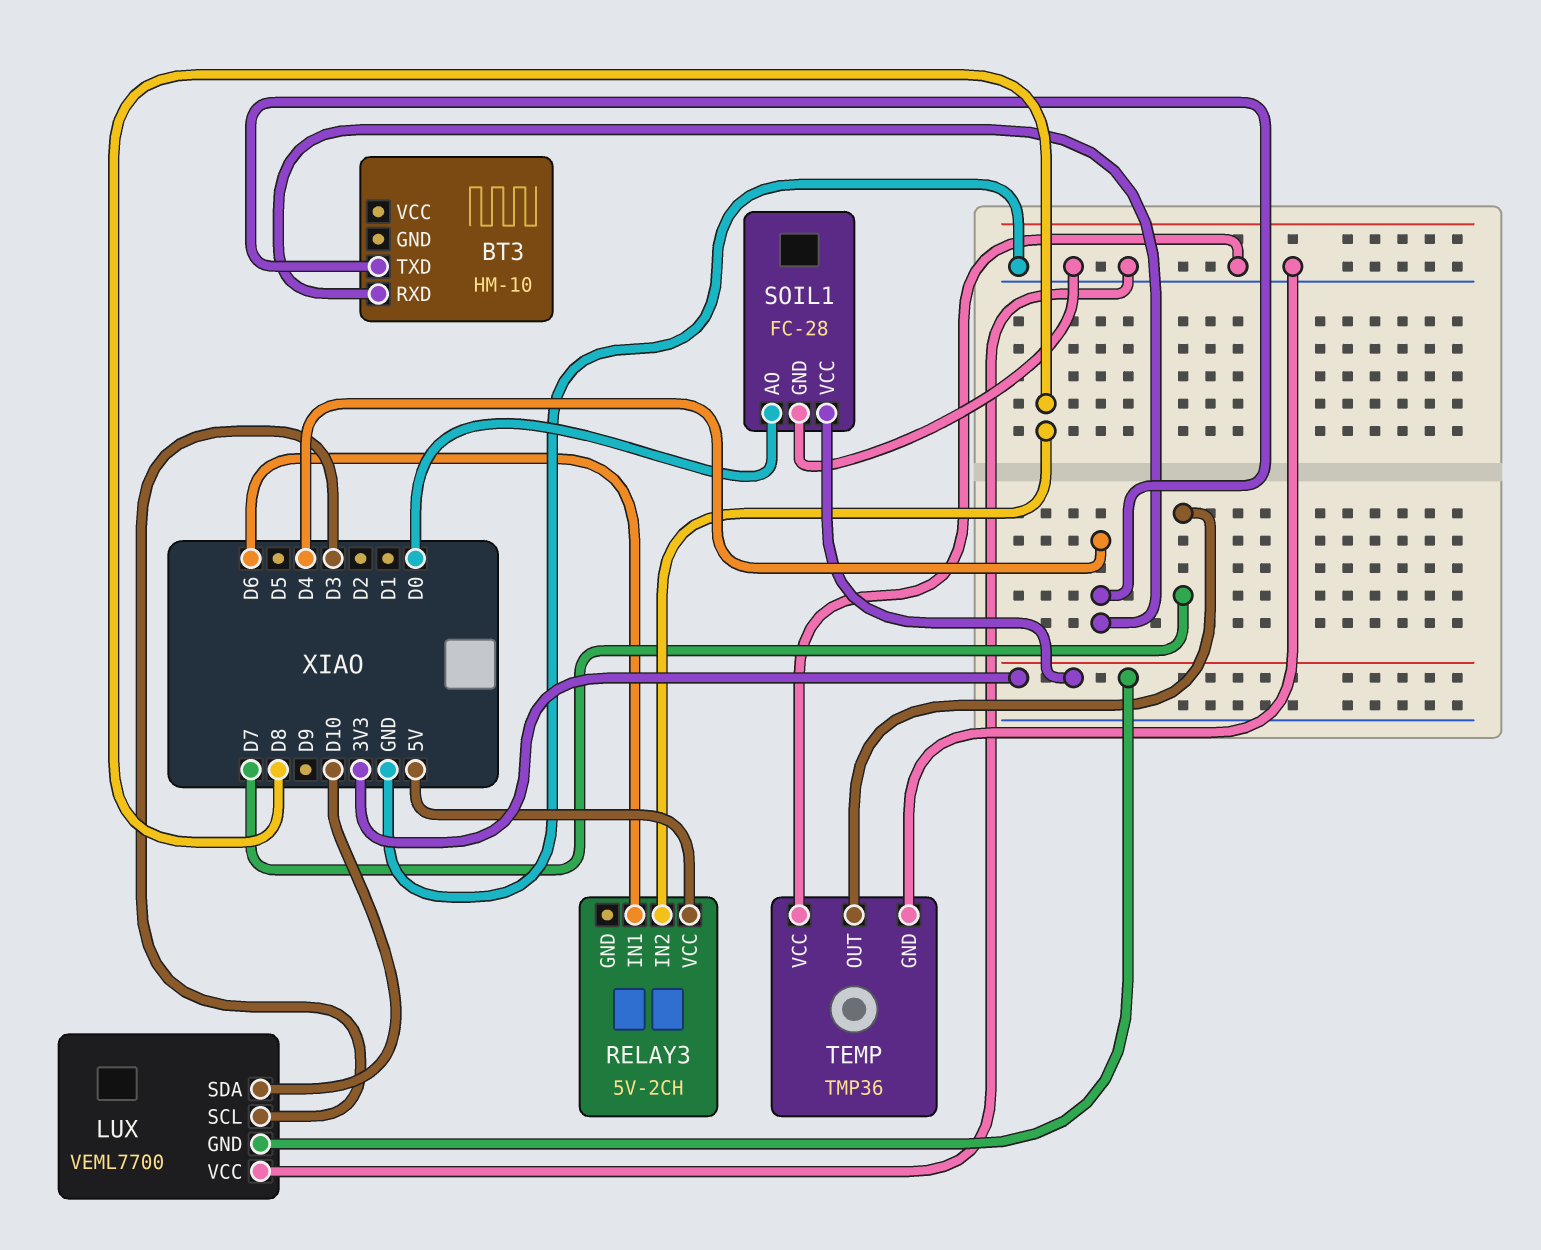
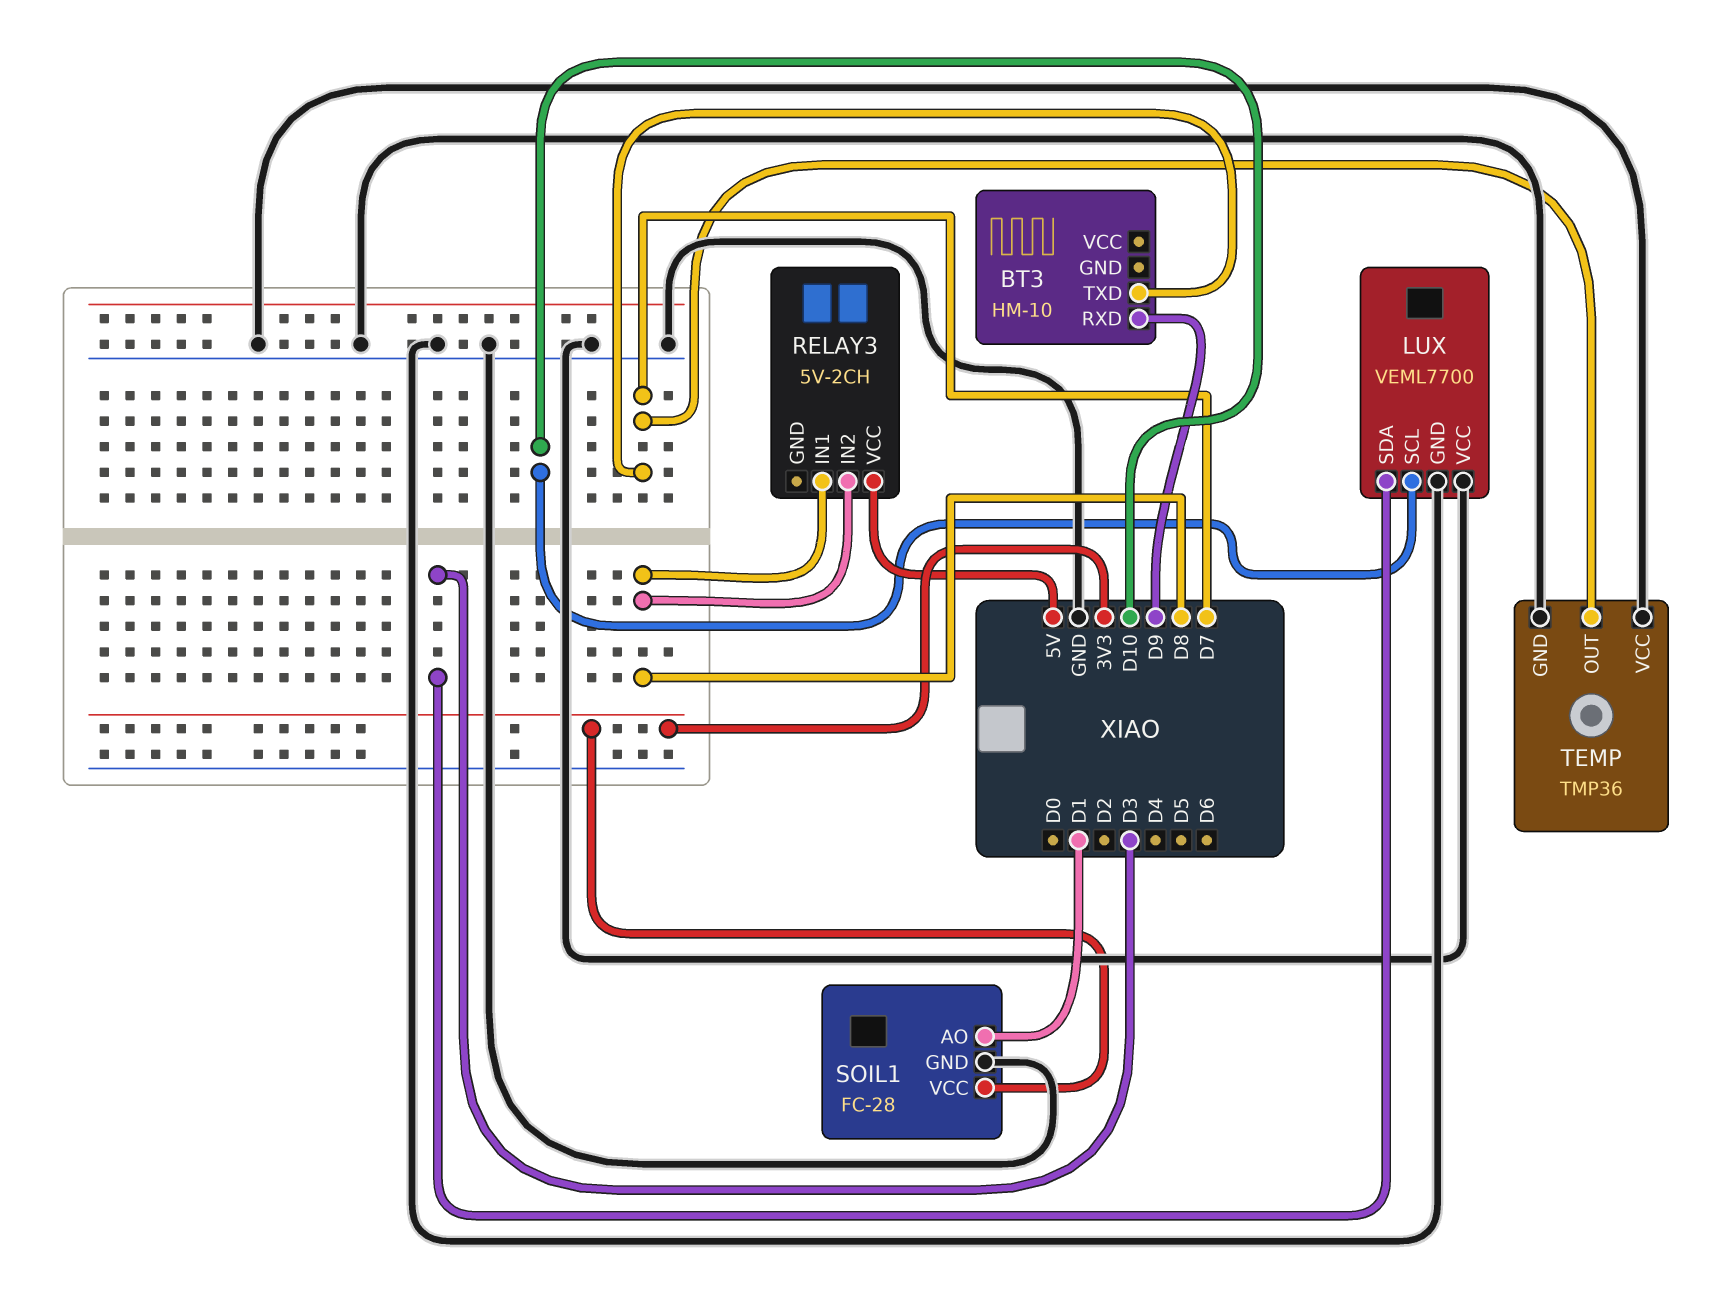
BT3 pin RXD: D4 -> D9
BT3 pin TXD: D4 -> D7
LUX pin GND: 3V3 -> GND
LUX pin SCL: D3 -> D10
LUX pin SDA: D10 -> D3
RELAY3 pin IN1: D6 -> D8
SOIL1 pin AO: D0 -> D1

